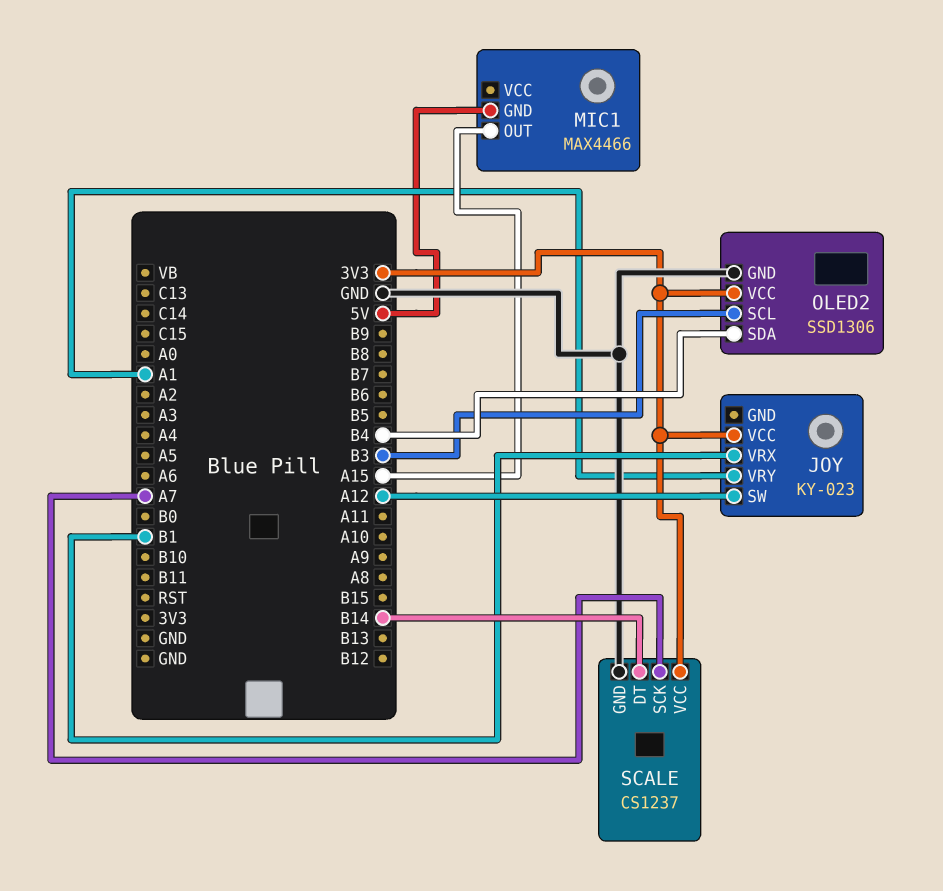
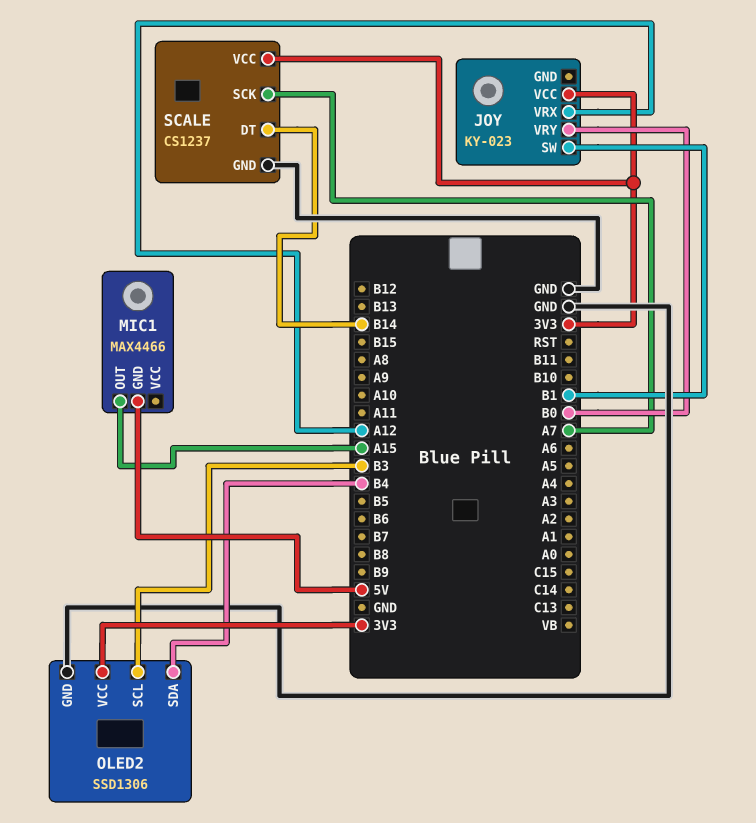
JOY pin SW: A12 -> B1
JOY pin VRX: B1 -> A12
JOY pin VRY: A1 -> B0

